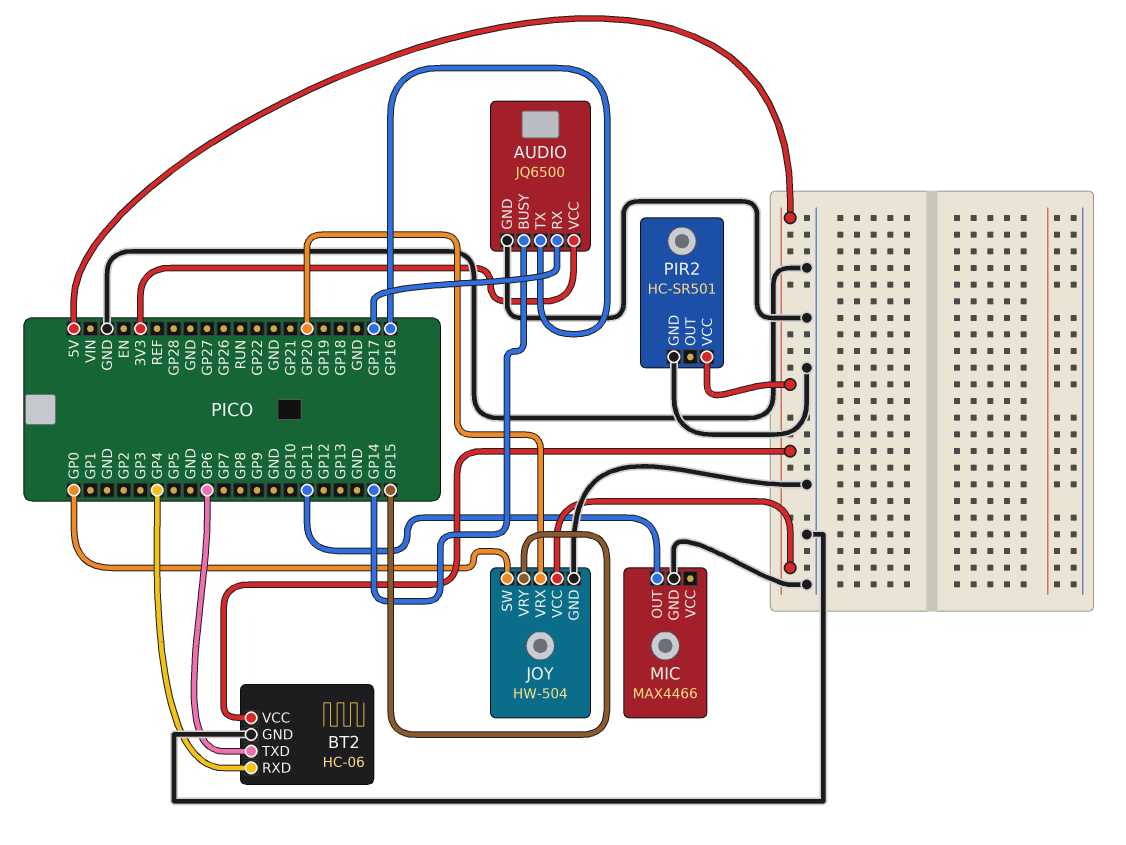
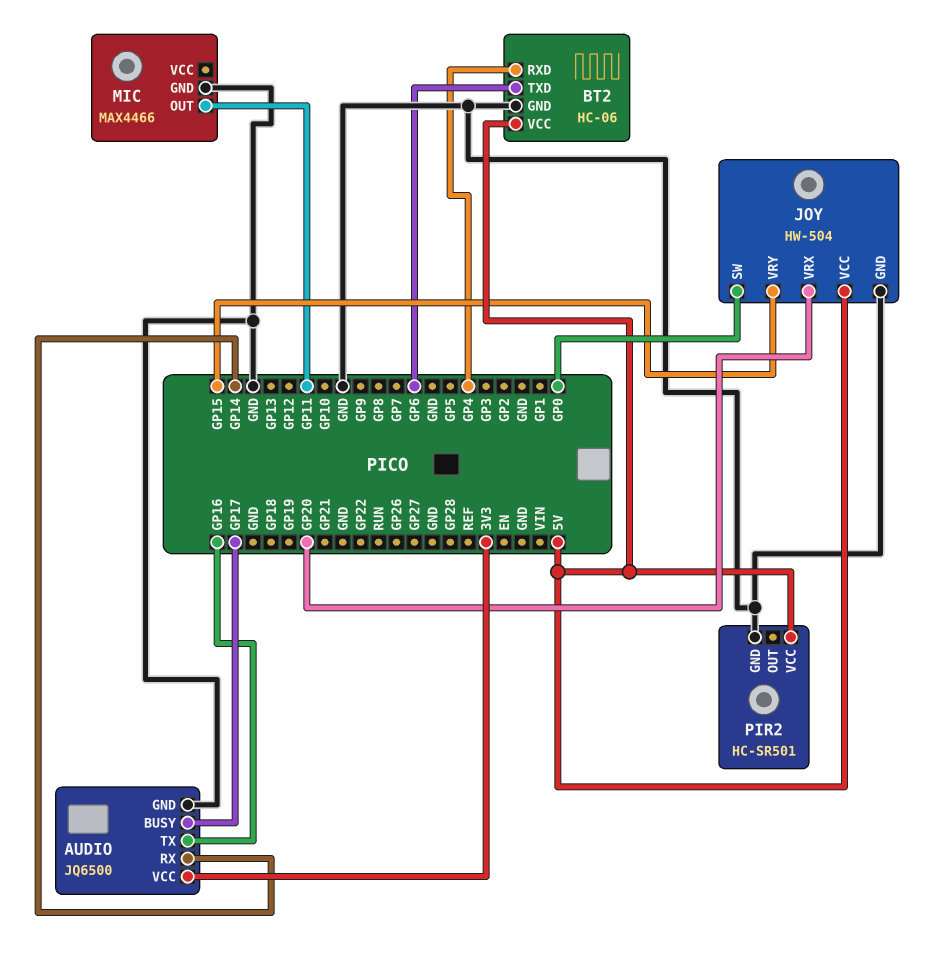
AUDIO pin BUSY: GP14 -> GP17
AUDIO pin RX: GP17 -> GP14

